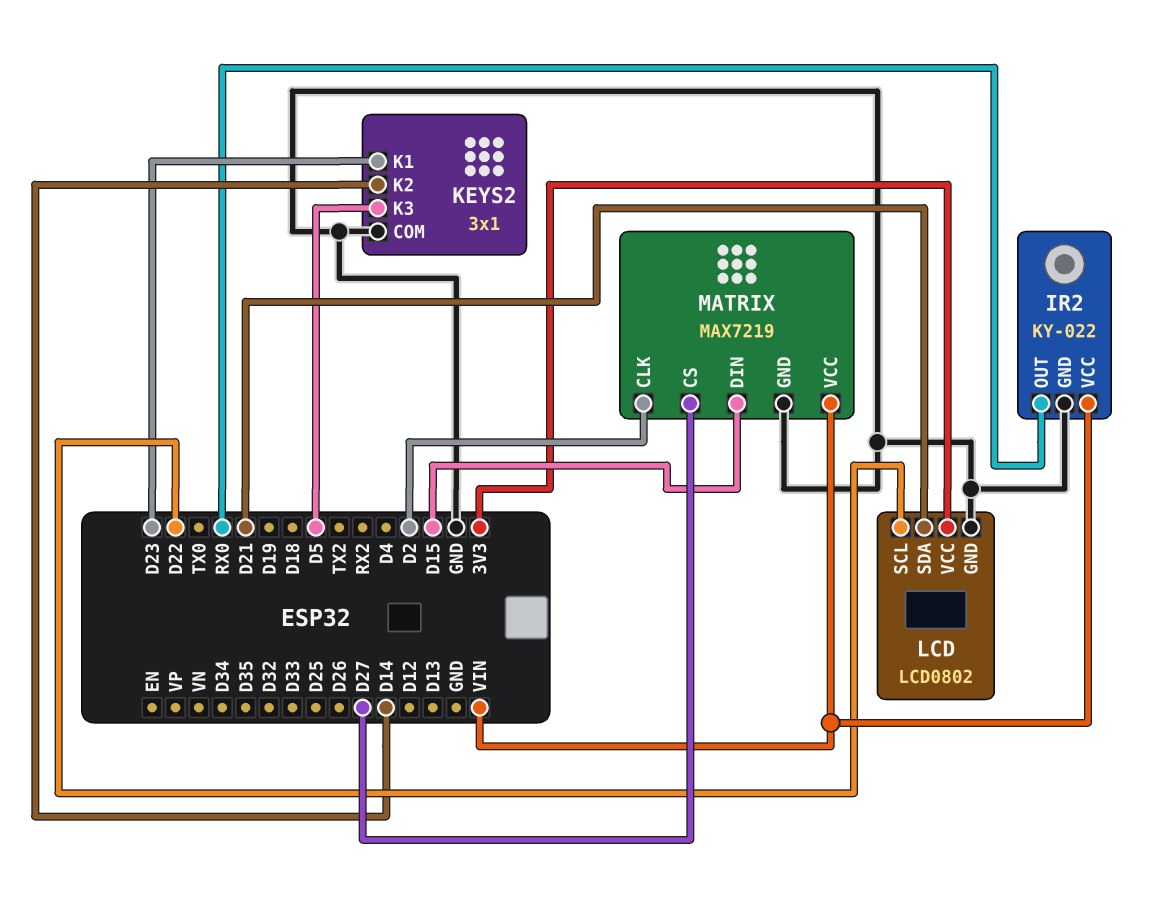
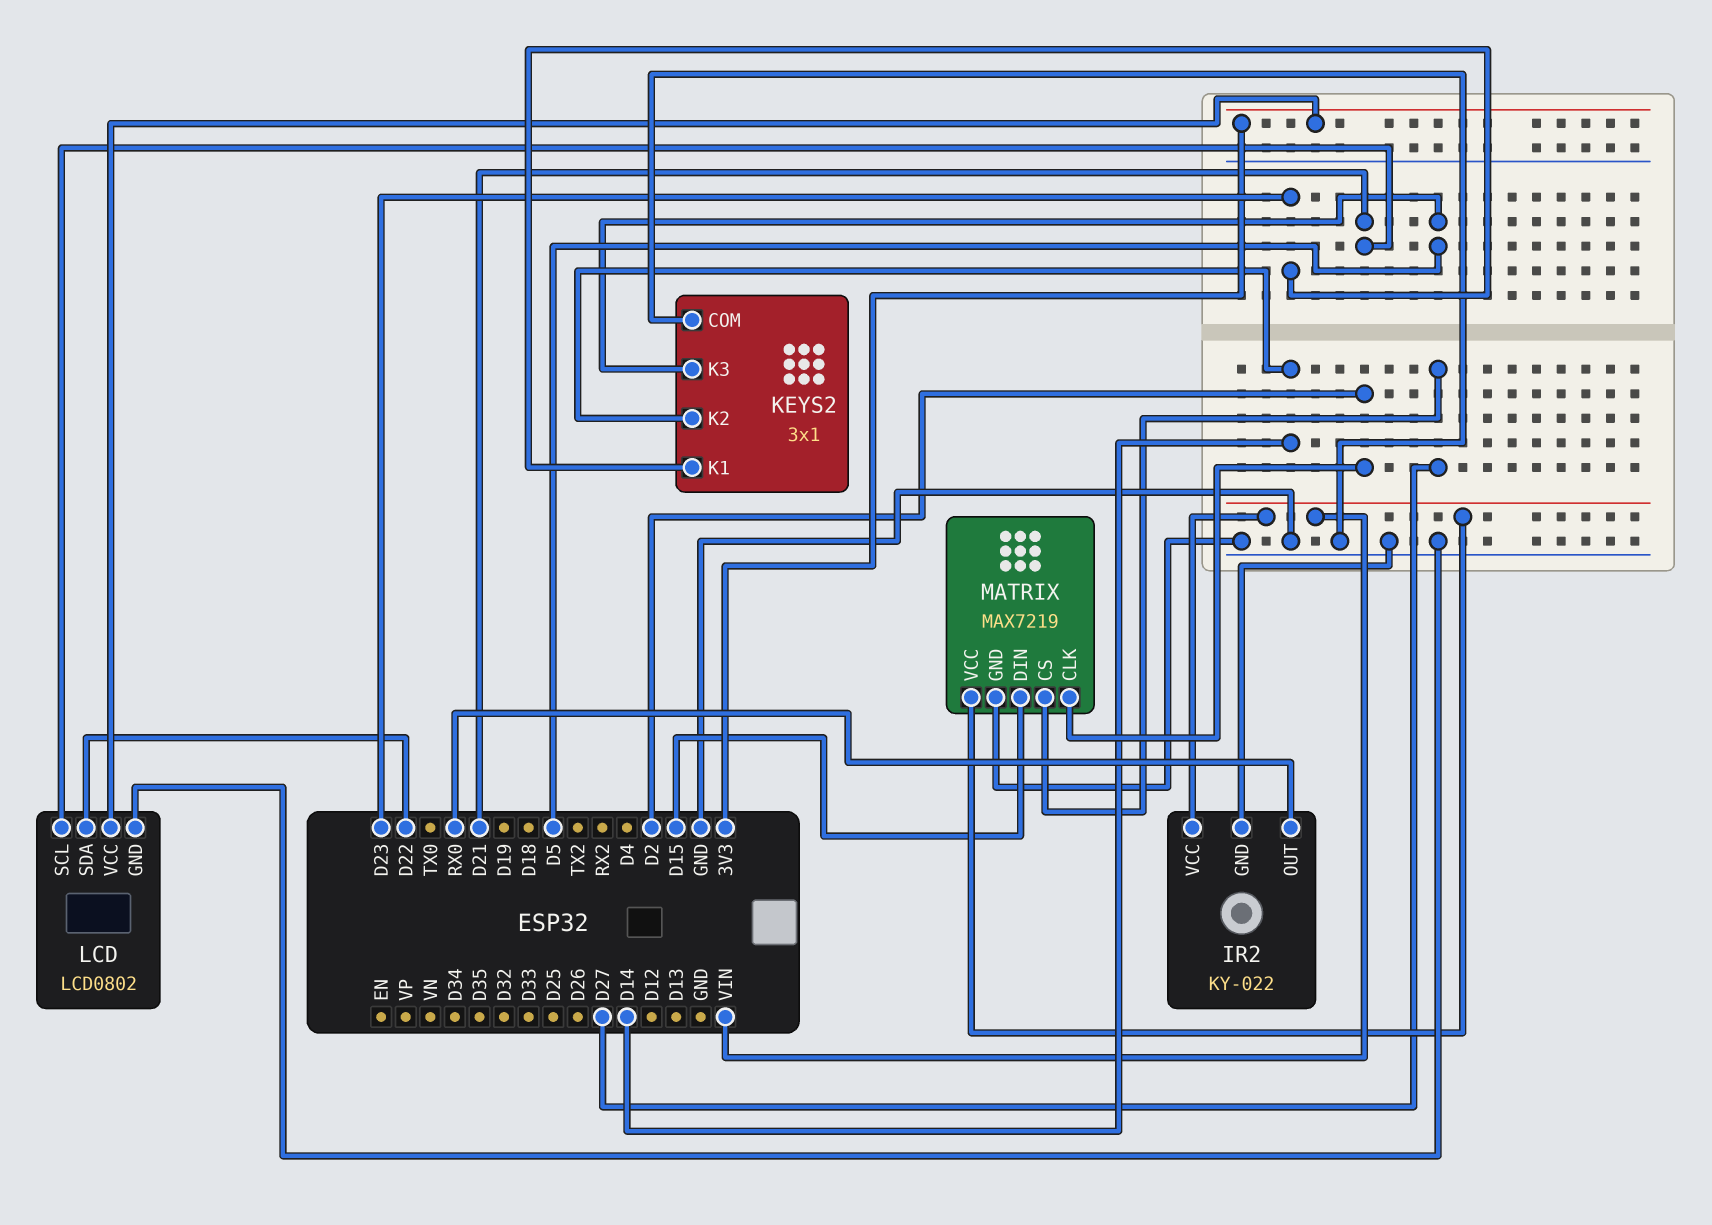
LCD pin SCL: D22 -> D21
LCD pin SDA: D21 -> D22

